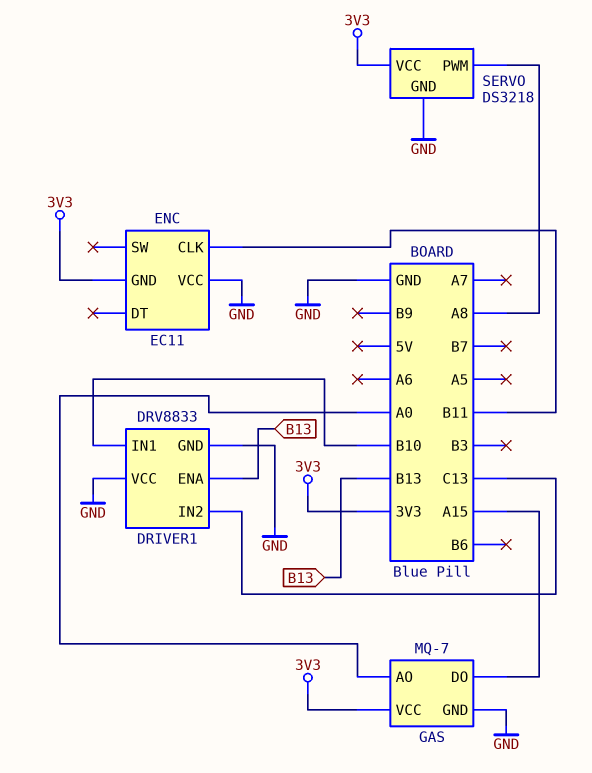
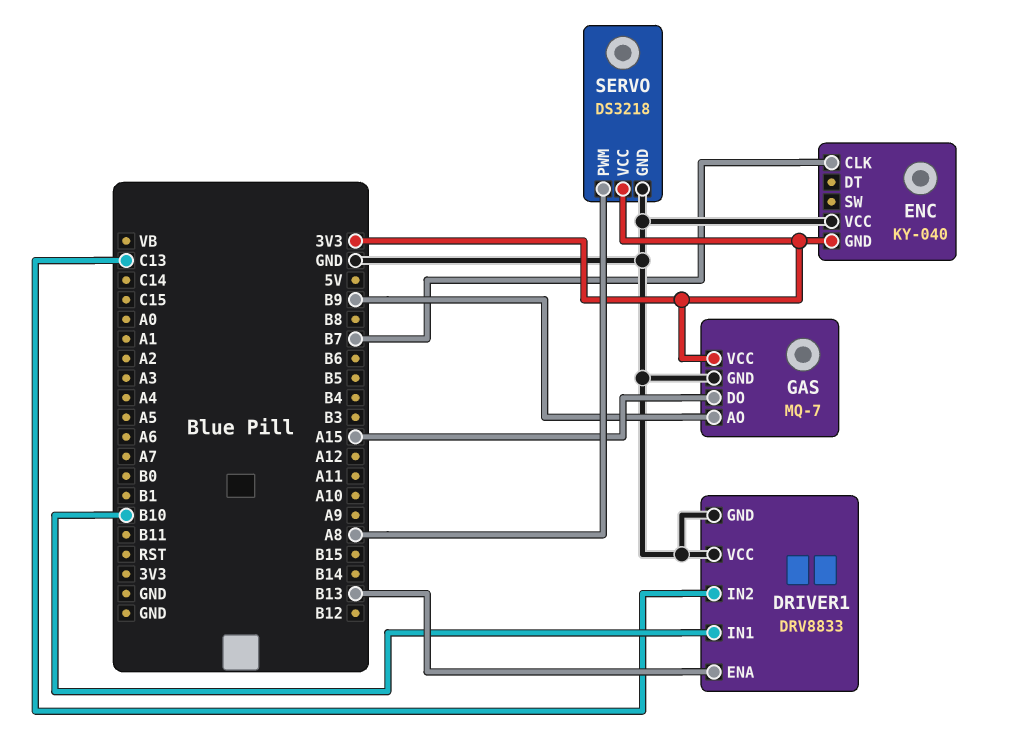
ENC: EC11 -> KY-040
ENC pin CLK: B11 -> B7
GAS pin AO: A0 -> B9

